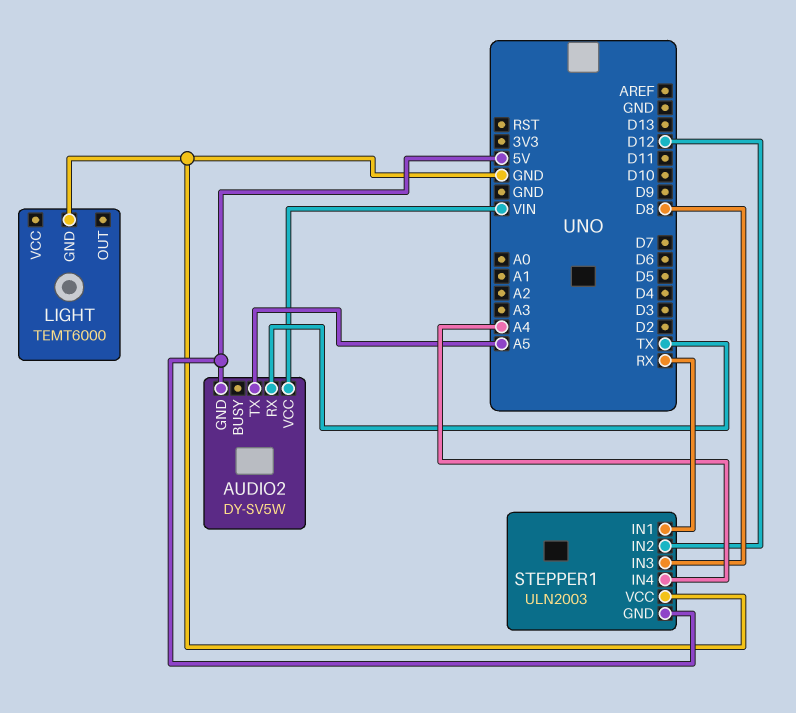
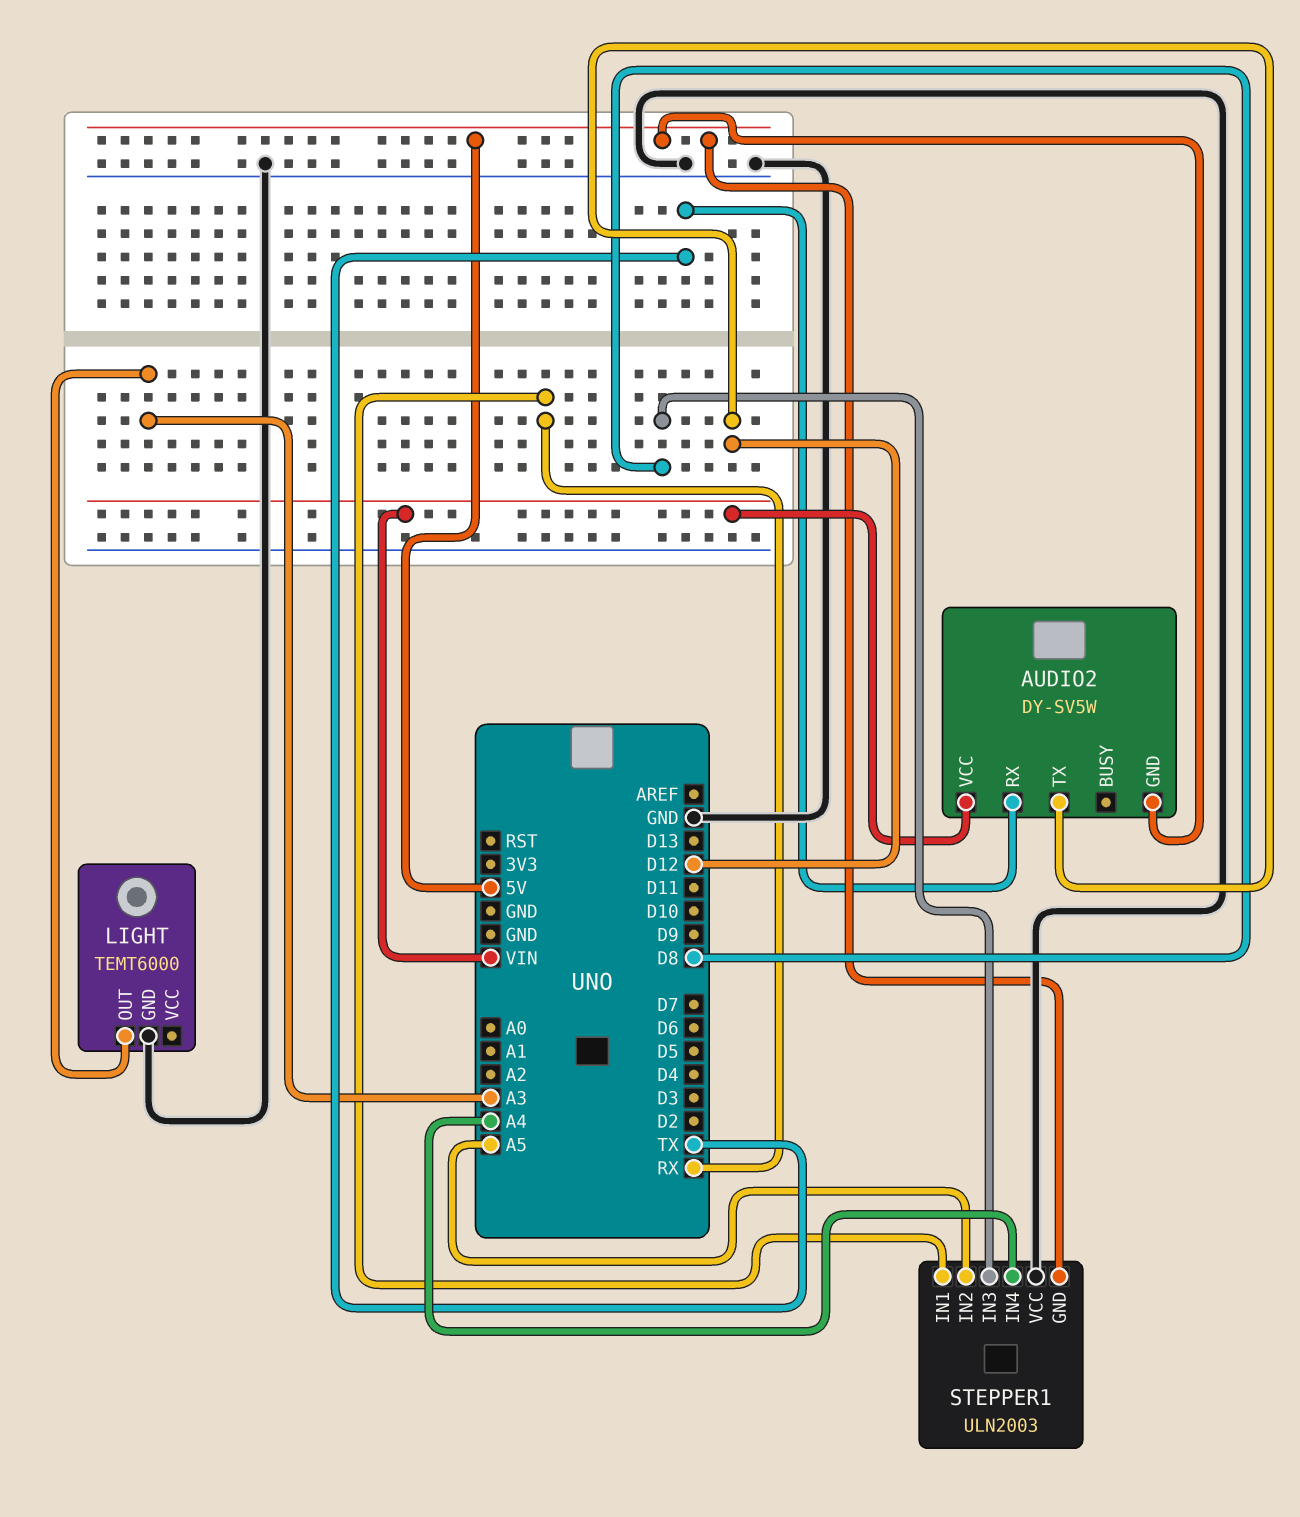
AUDIO2 pin TX: A5 -> D12
LIGHT pin OUT: none -> A3
STEPPER1 pin IN2: D12 -> A5

